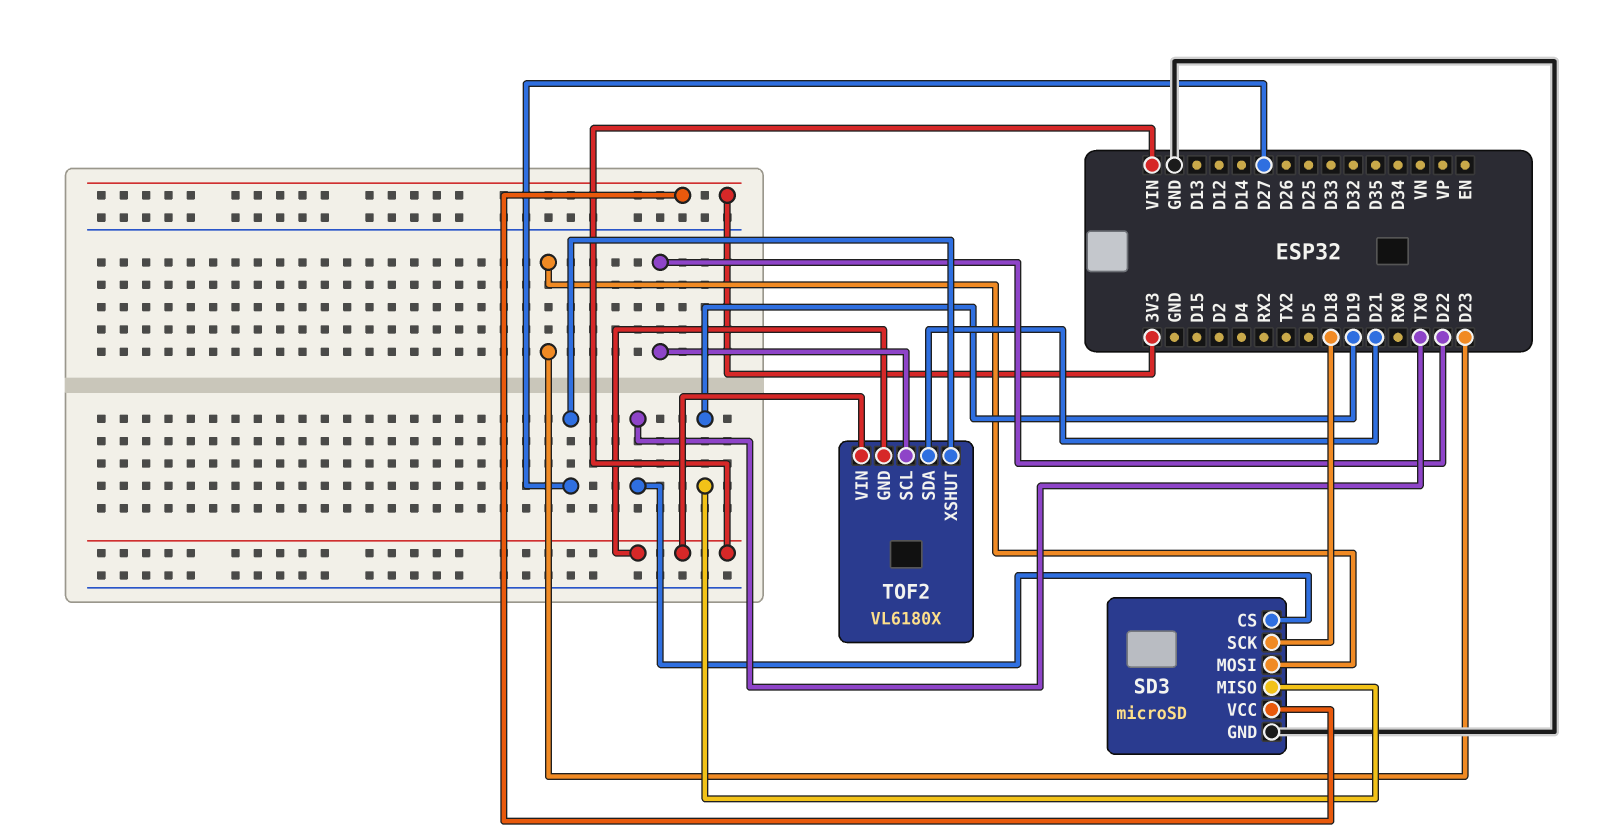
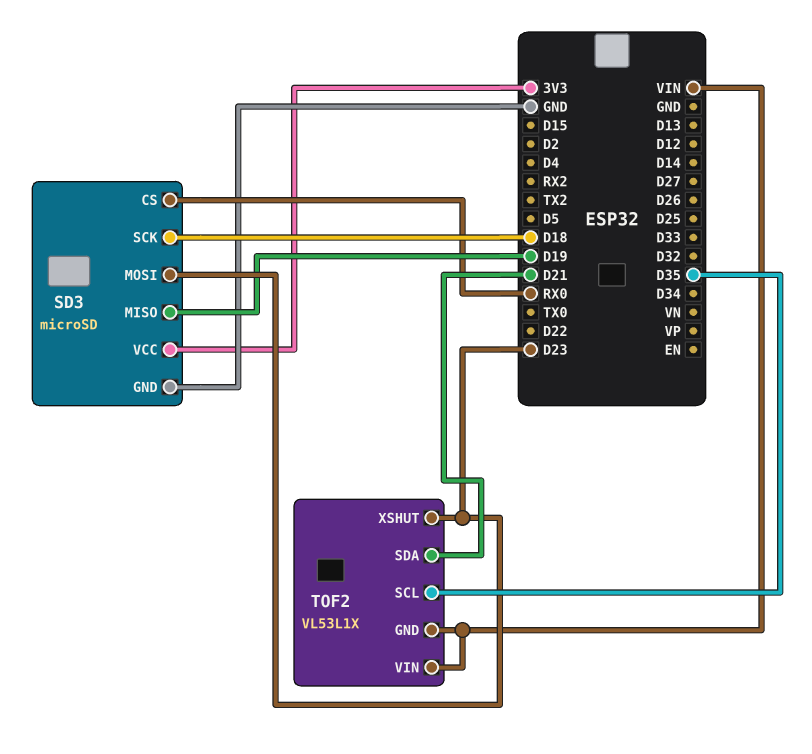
SD3 pin CS: TX0 -> RX0
TOF2: VL6180X -> VL53L1X
TOF2 pin SCL: D22 -> D35
TOF2 pin XSHUT: D27 -> D23

